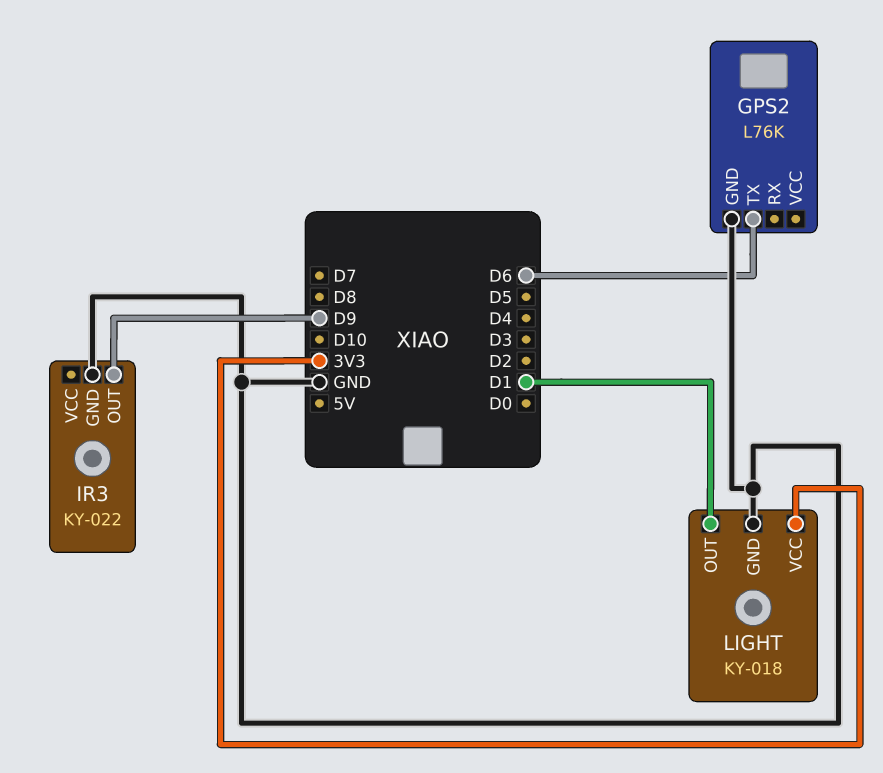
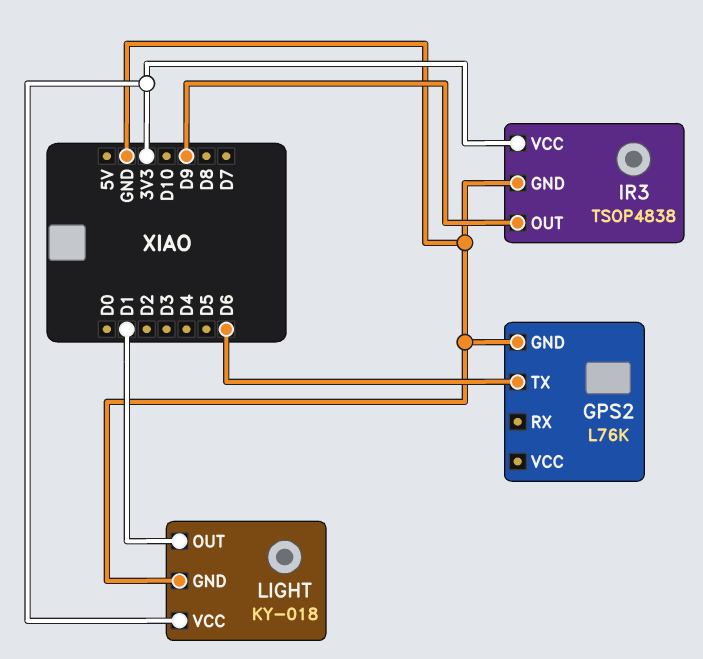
IR3: KY-022 -> TSOP4838
IR3 pin VCC: none -> 3V3

